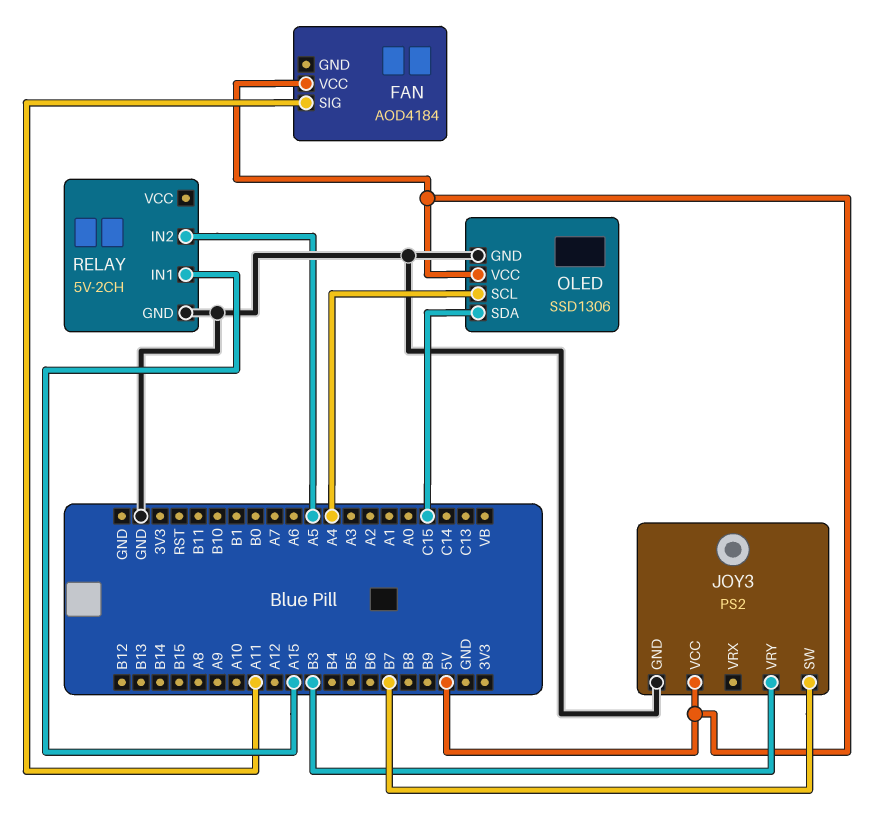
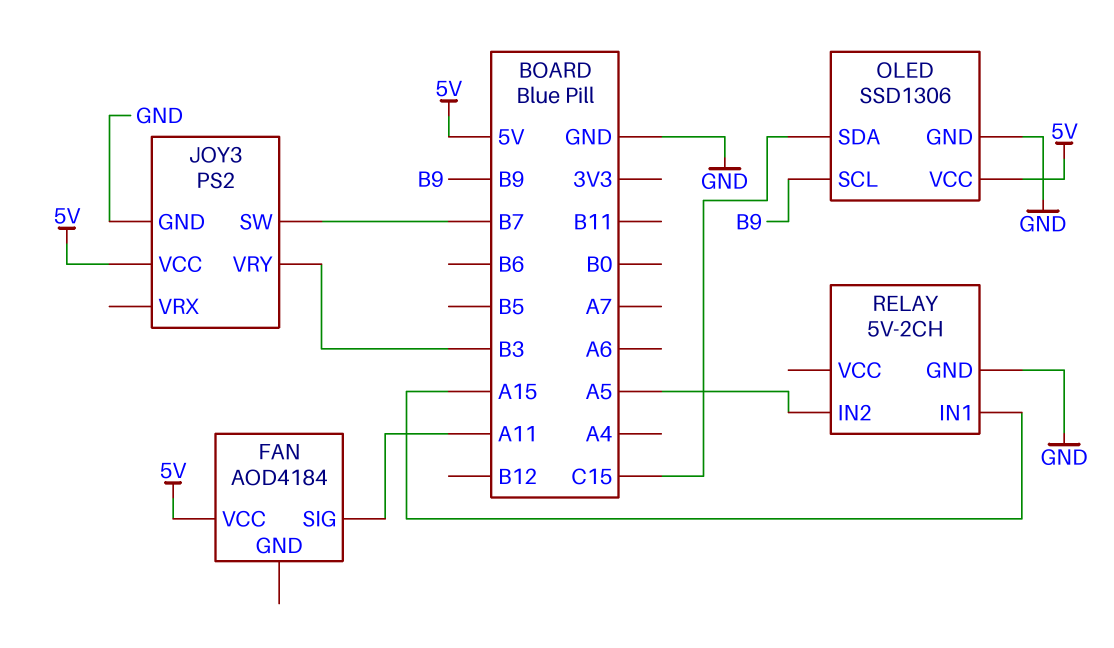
OLED pin SCL: A4 -> B9

